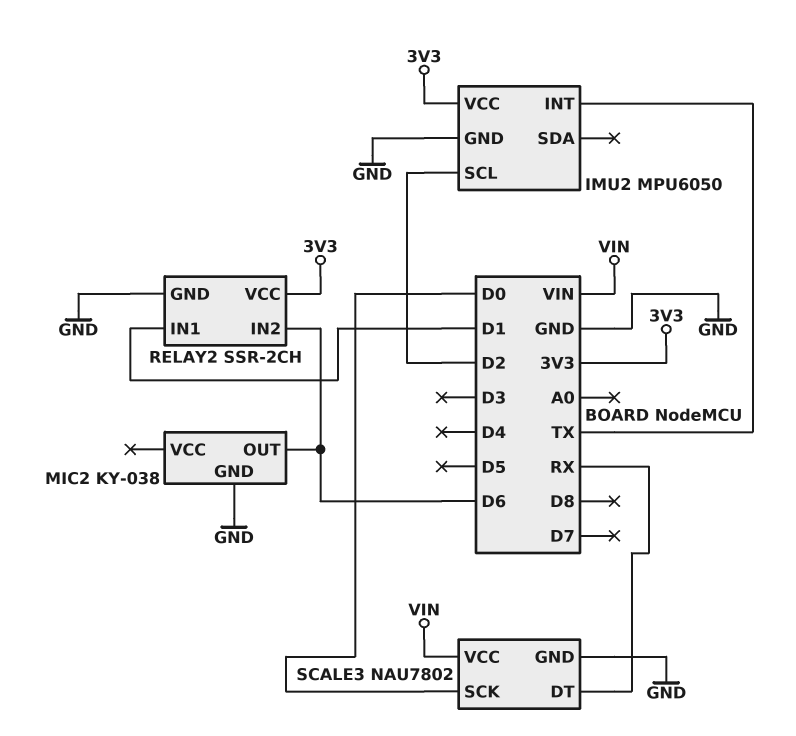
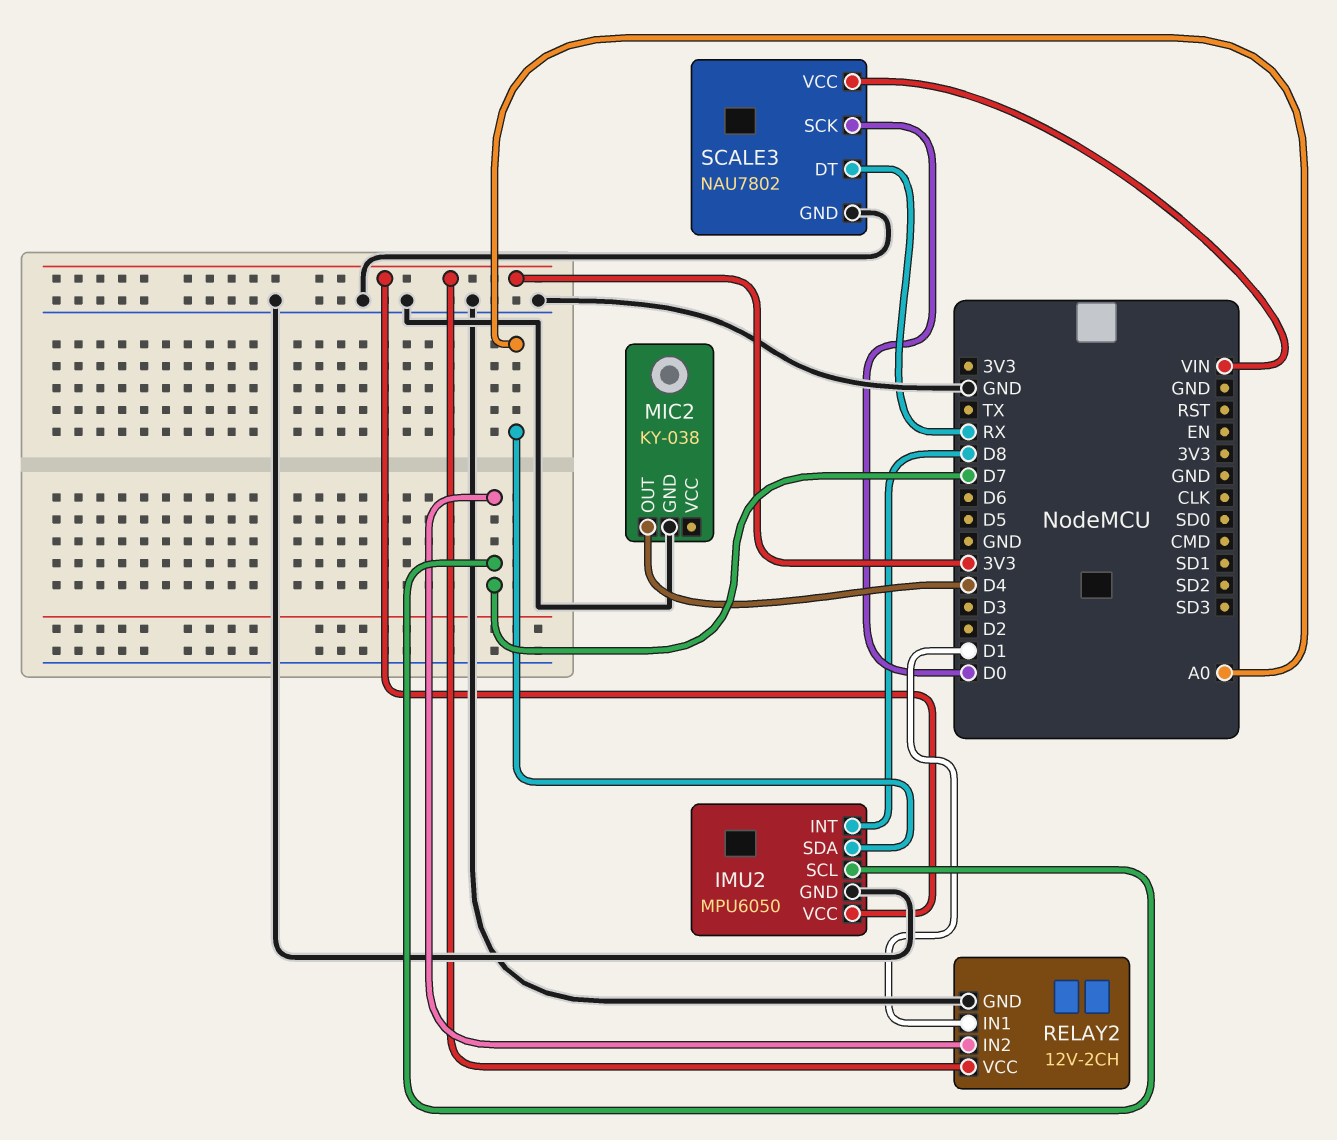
IMU2 pin INT: TX -> D8
IMU2 pin SCL: D2 -> D7
IMU2 pin SDA: none -> A0
MIC2 pin OUT: D6 -> D4
RELAY2: SSR-2CH -> 12V-2CH
RELAY2 pin IN2: D6 -> D7

